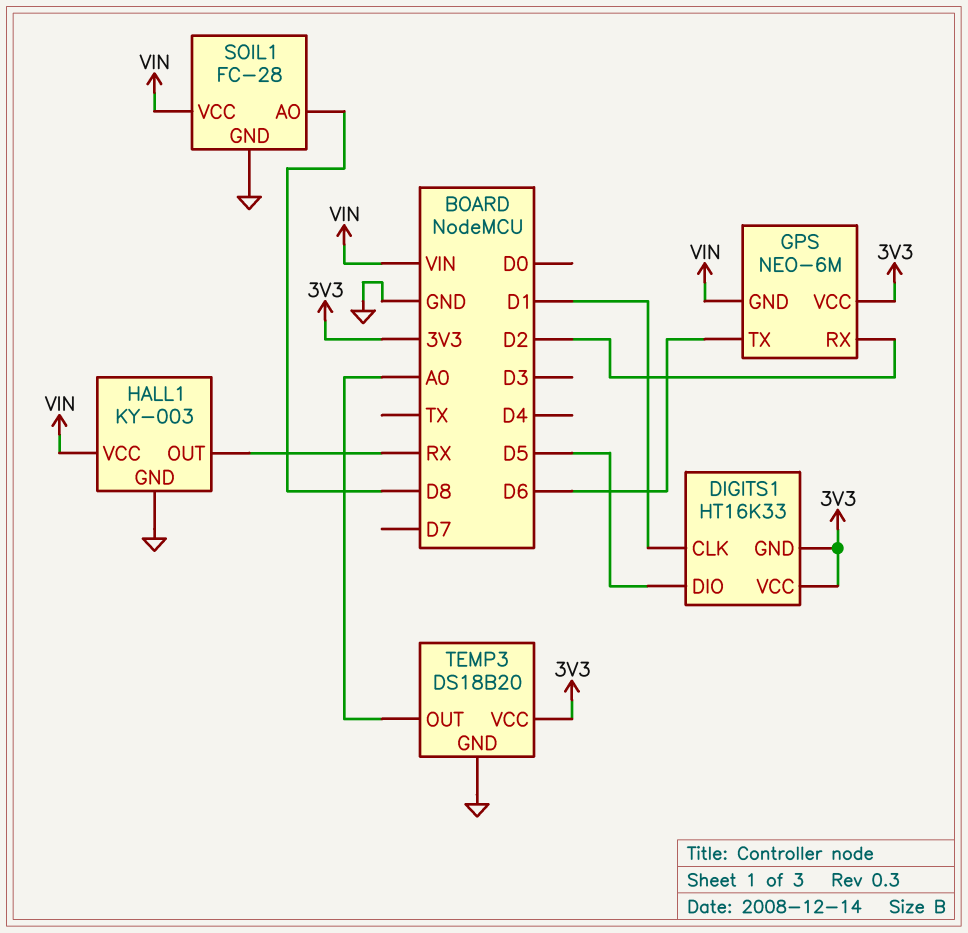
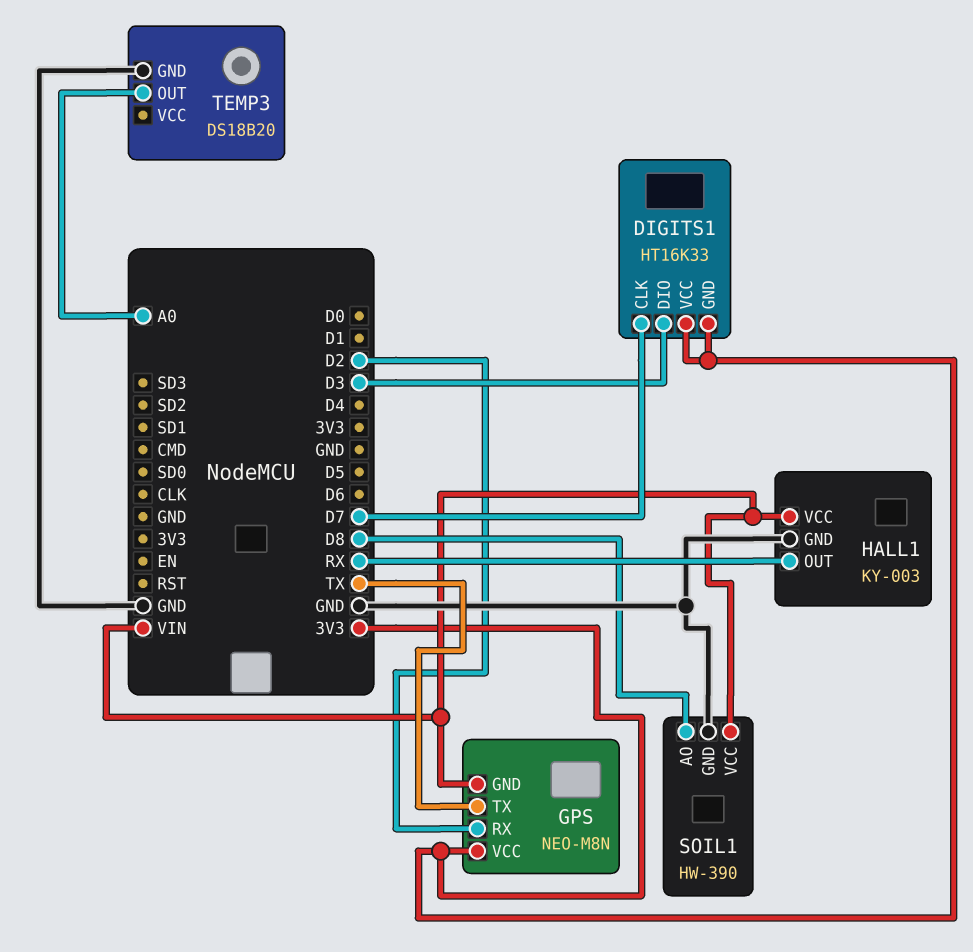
DIGITS1 pin CLK: D1 -> D7
DIGITS1 pin DIO: D5 -> D3
GPS: NEO-6M -> NEO-M8N
GPS pin TX: D6 -> TX
SOIL1: FC-28 -> HW-390
TEMP3 pin VCC: 3V3 -> none

